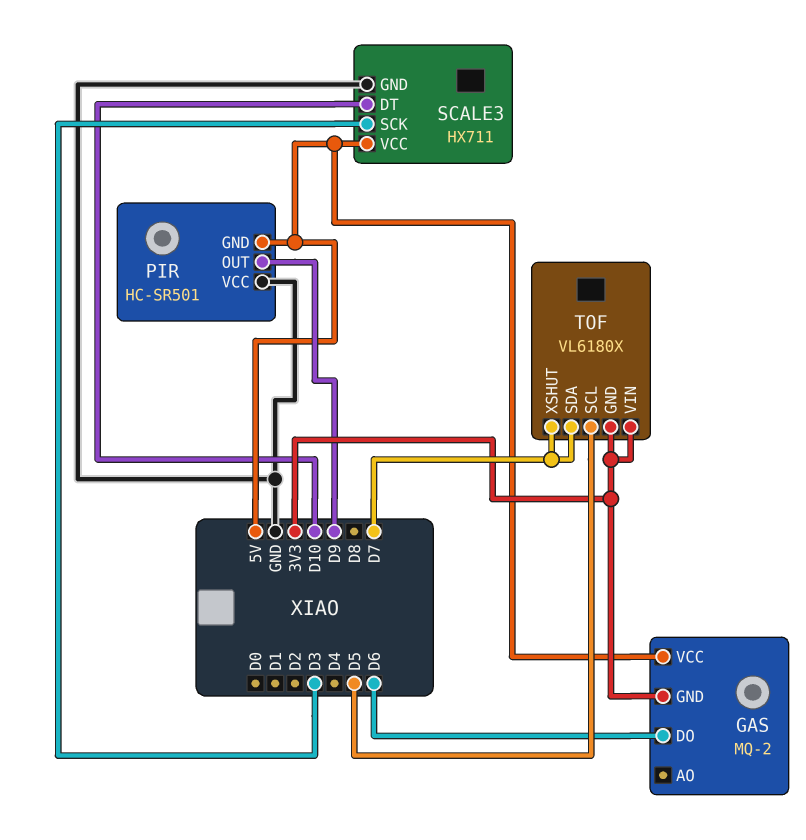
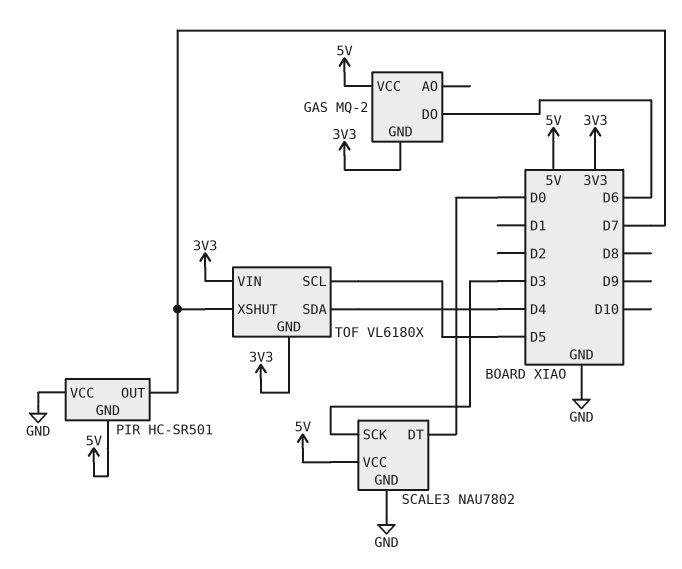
PIR pin OUT: D9 -> D7
SCALE3: HX711 -> NAU7802
SCALE3 pin DT: D10 -> D0
TOF pin SDA: D7 -> D4

